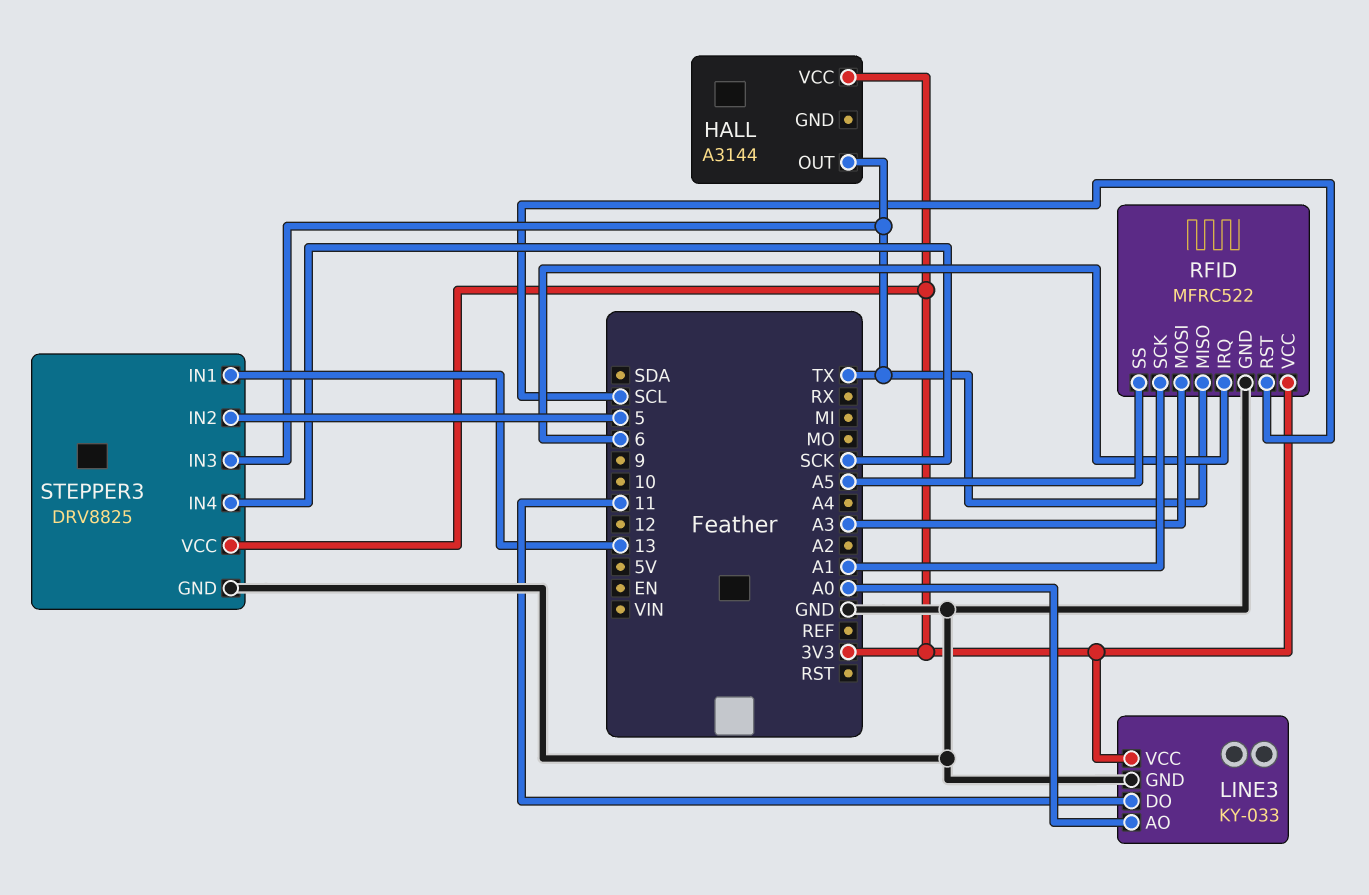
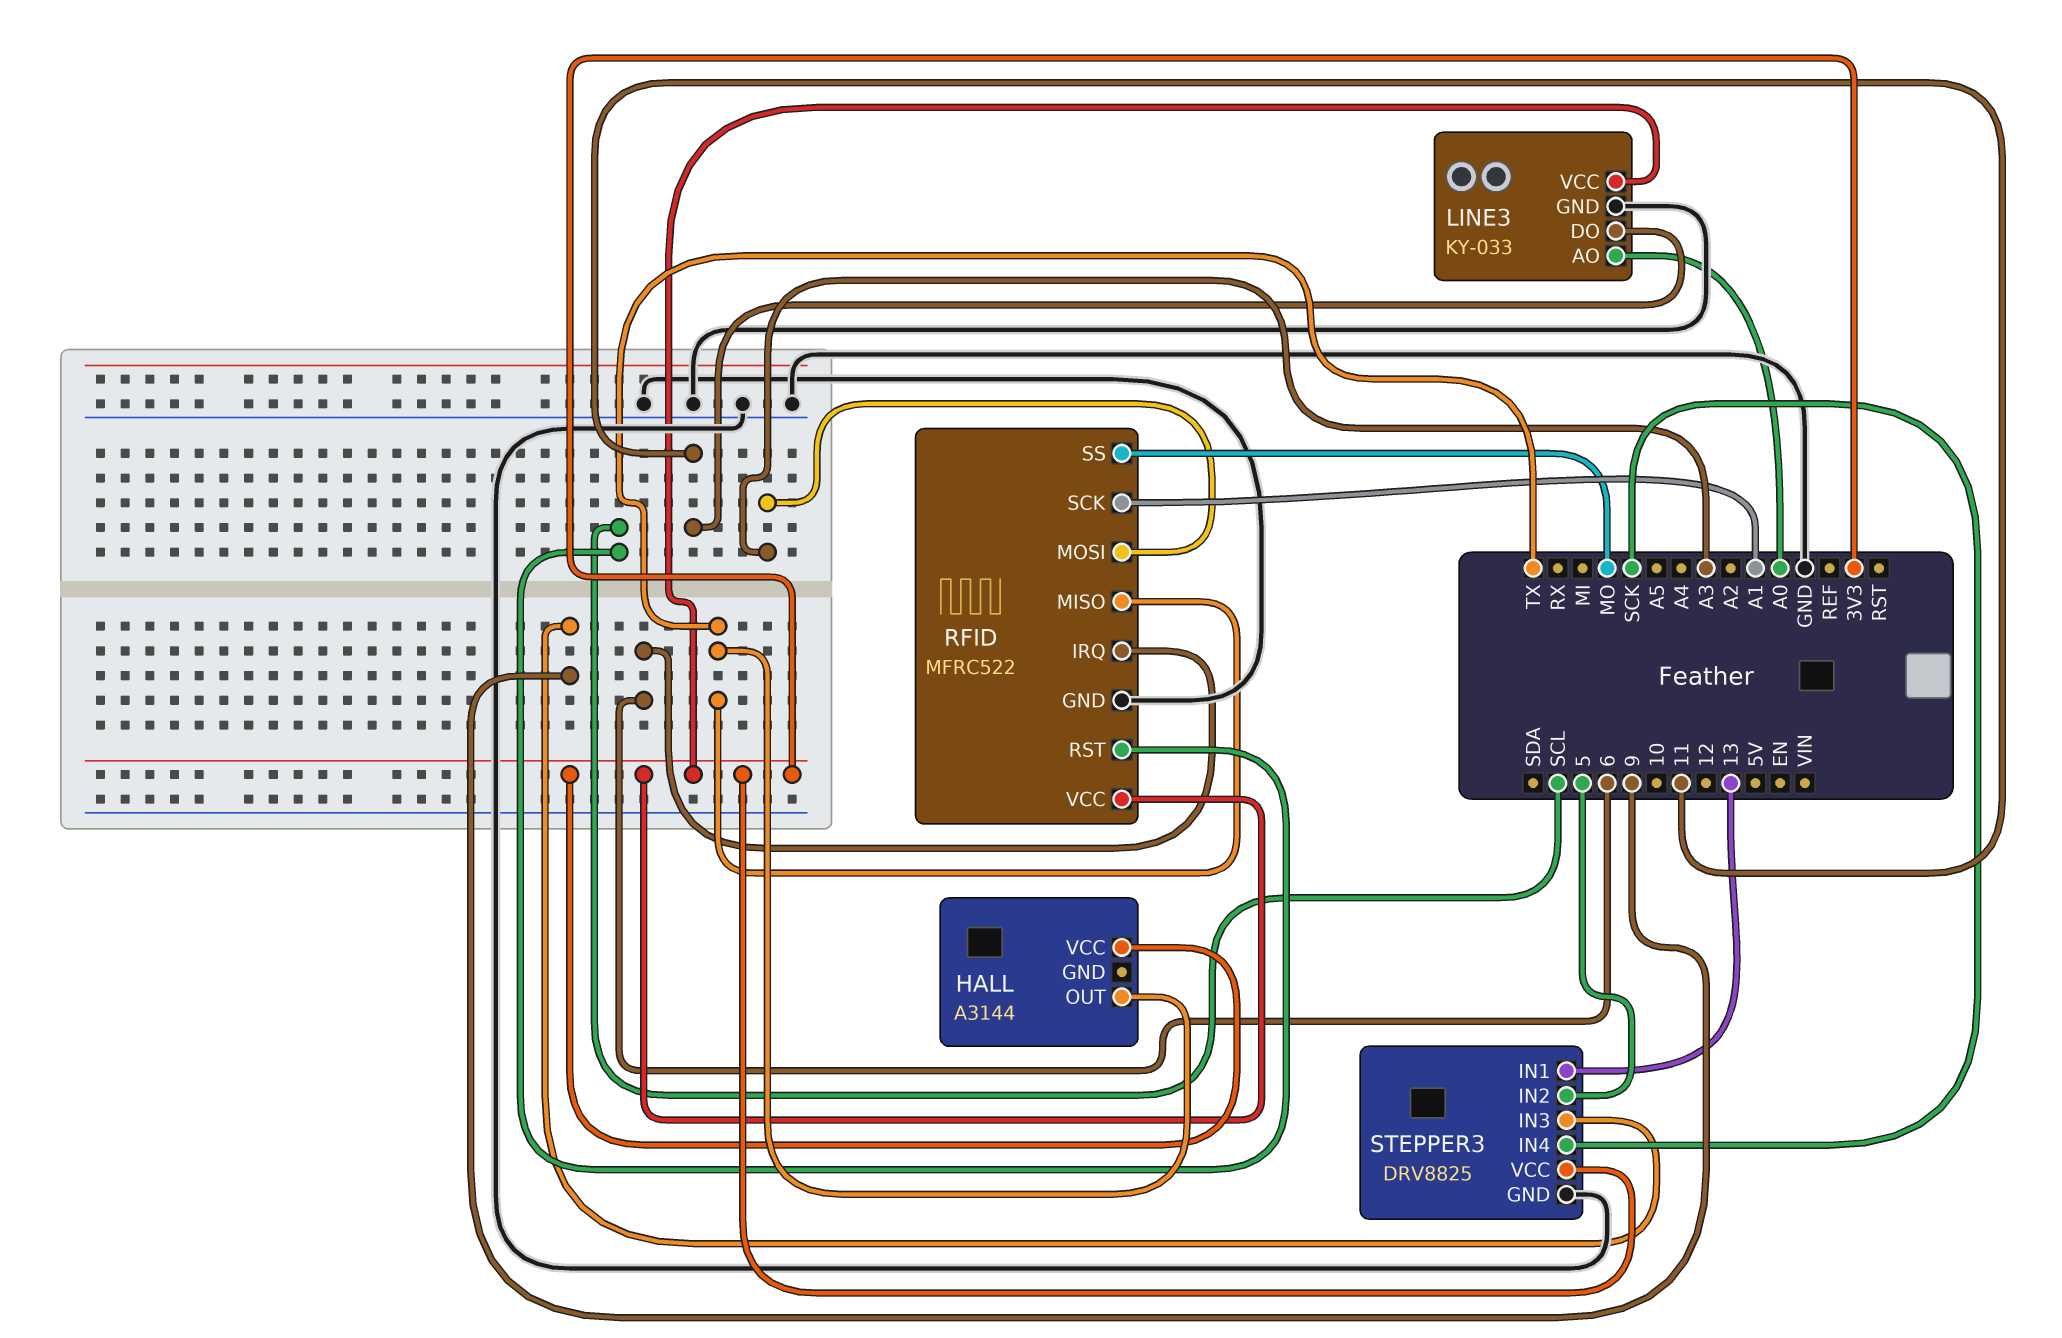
RFID pin SS: A5 -> MO
STEPPER3 pin IN3: TX -> 9

